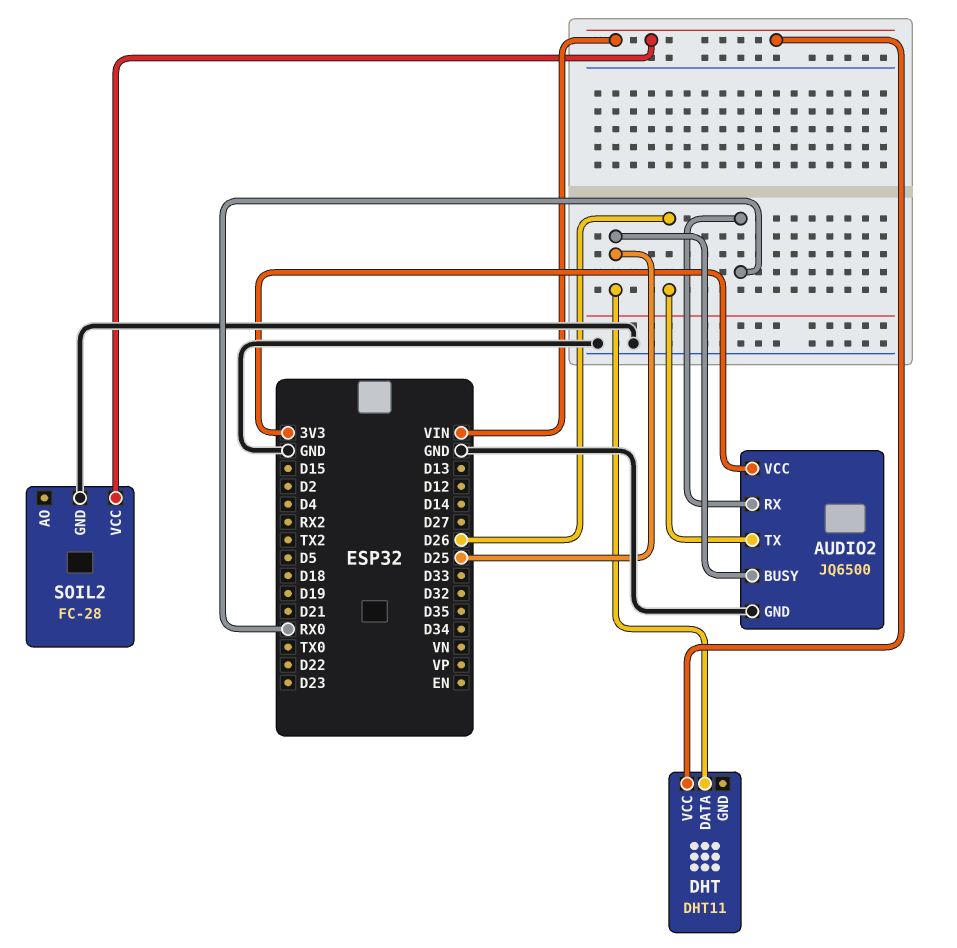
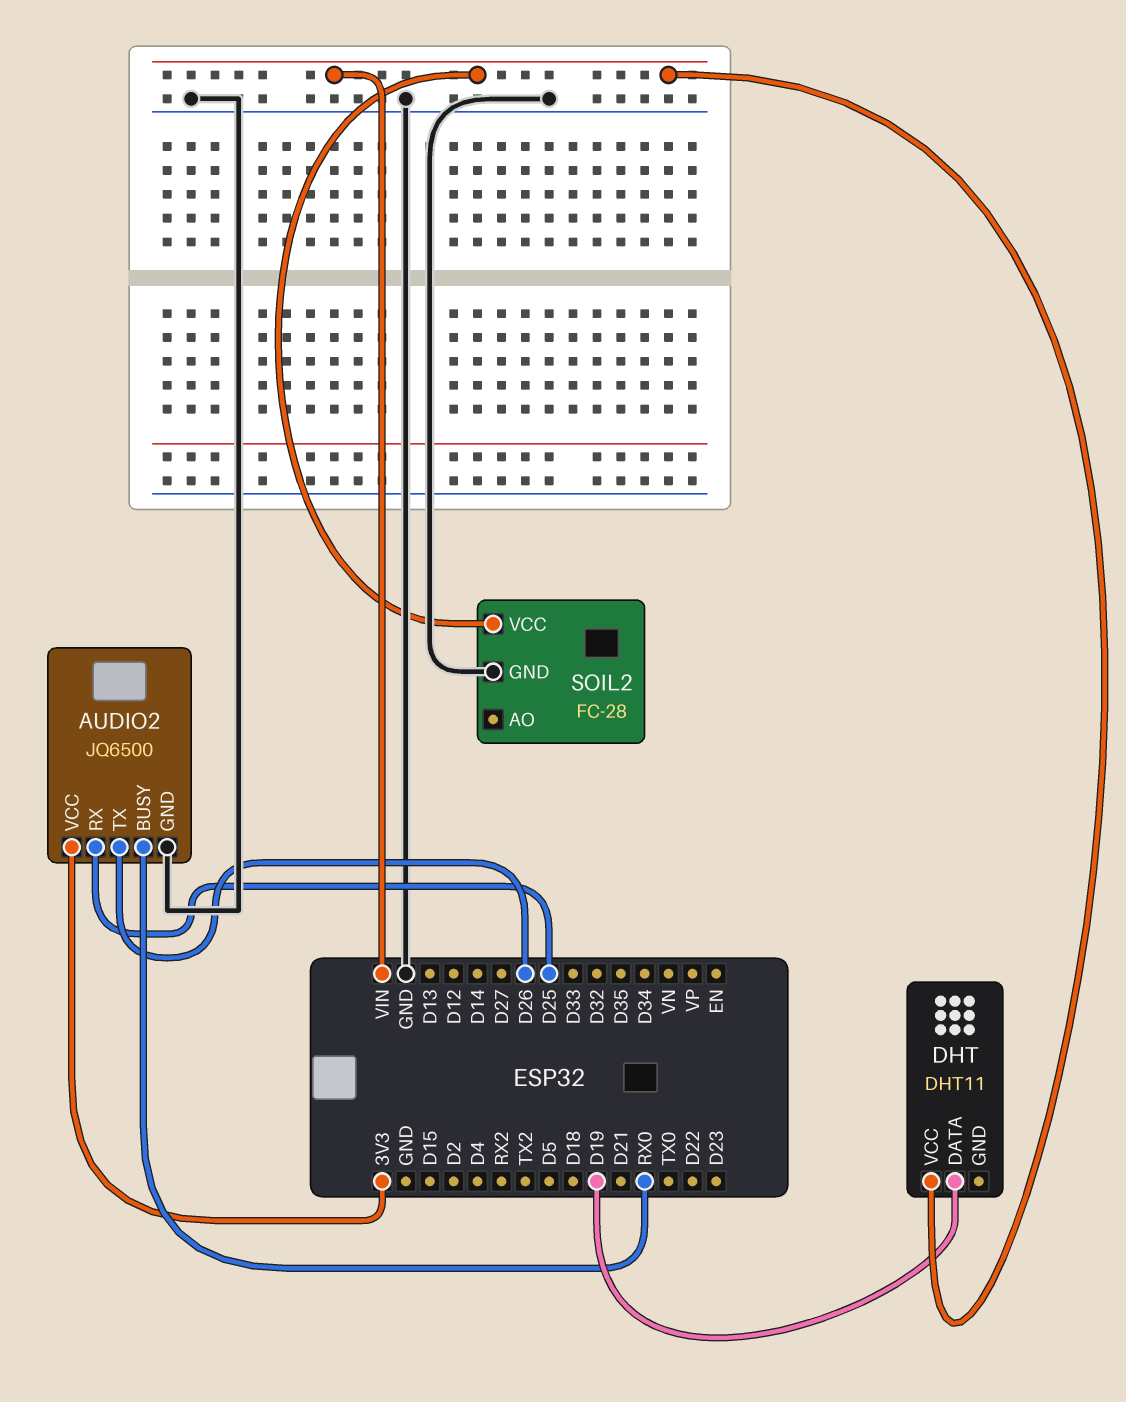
AUDIO2 pin BUSY: D25 -> RX0
AUDIO2 pin RX: RX0 -> D25
DHT pin DATA: D25 -> D19

